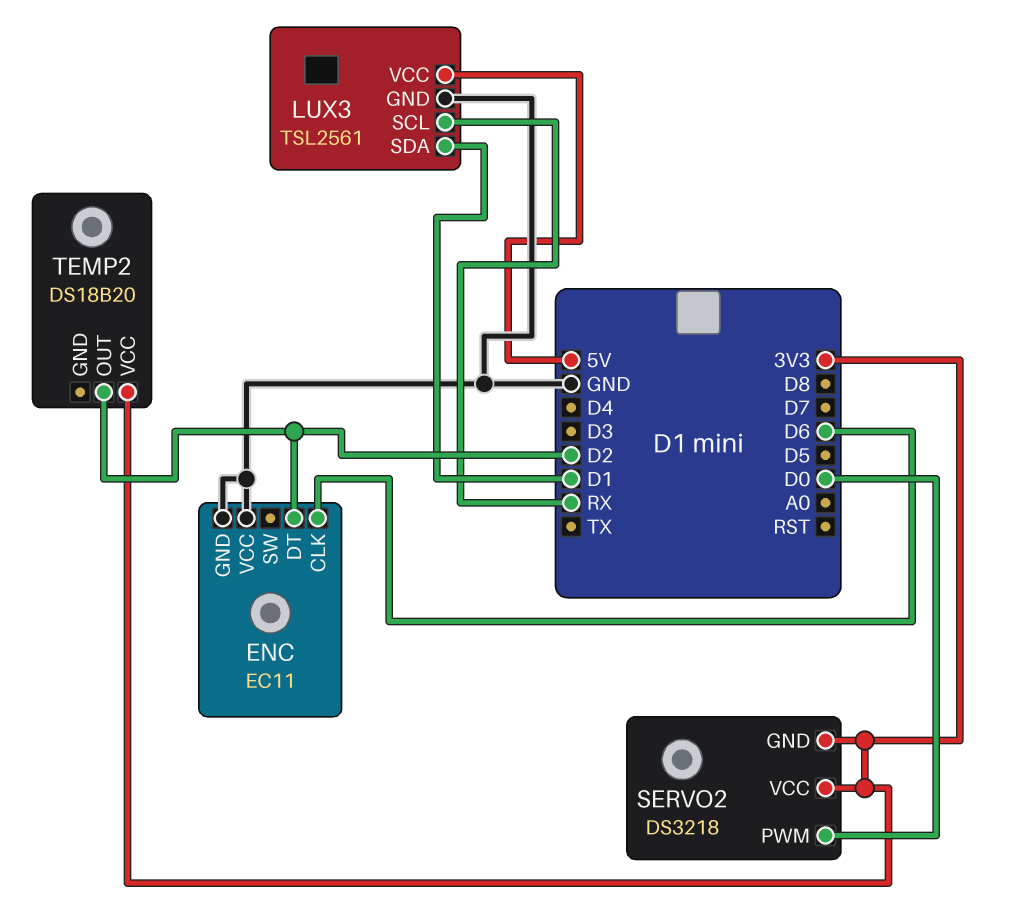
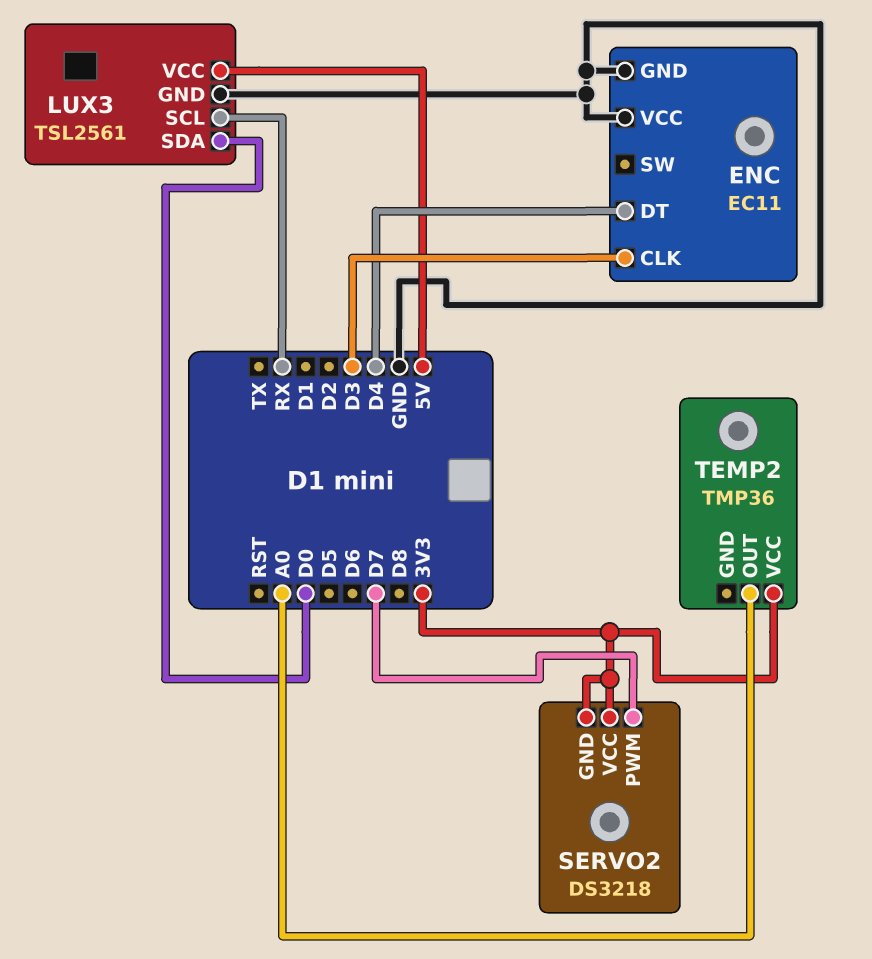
ENC pin CLK: D6 -> D3
ENC pin DT: D2 -> D4
LUX3 pin SDA: D1 -> D0
SERVO2 pin PWM: D0 -> D7
TEMP2: DS18B20 -> TMP36
TEMP2 pin OUT: D2 -> A0

